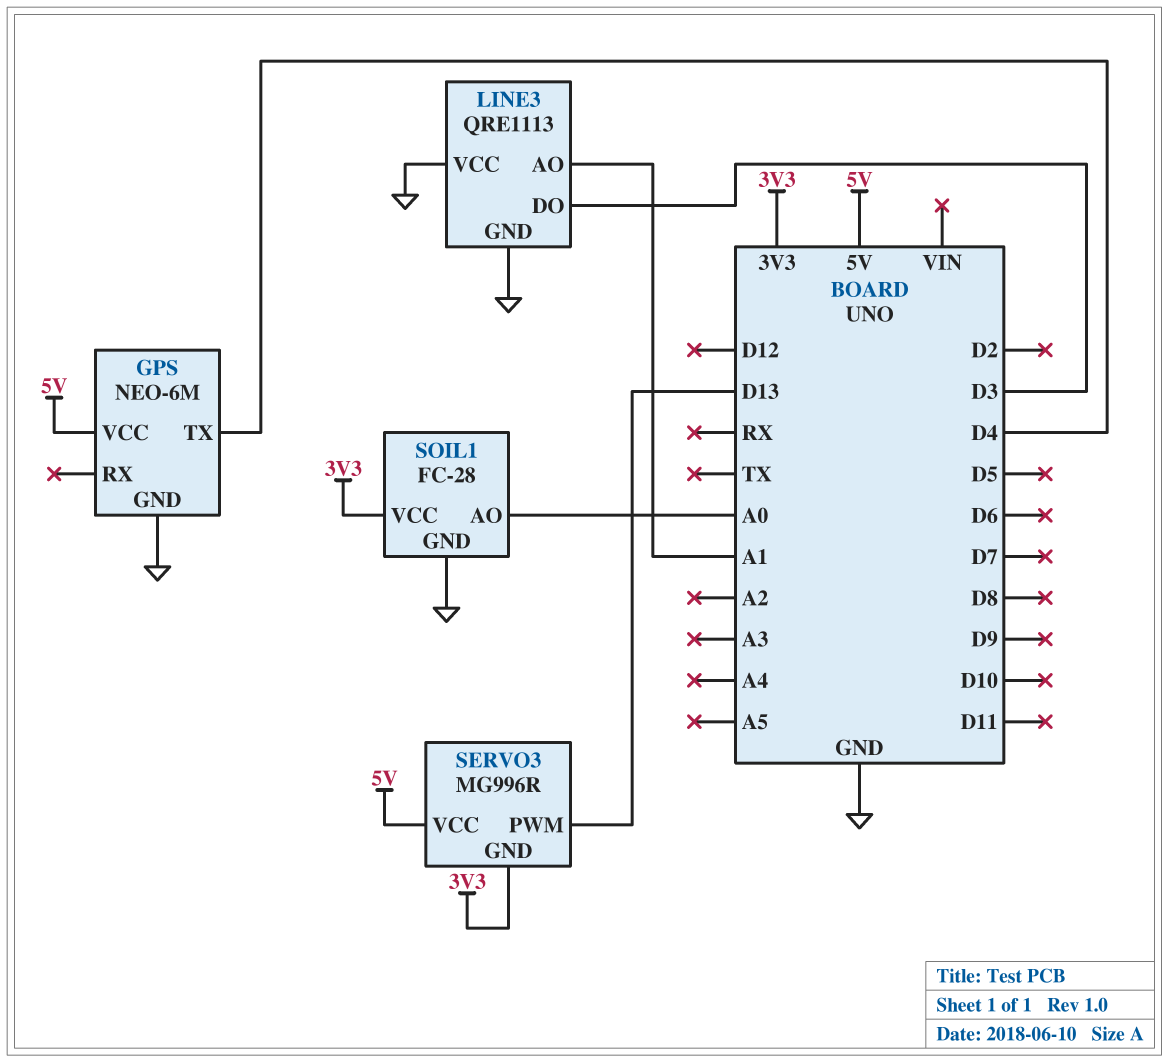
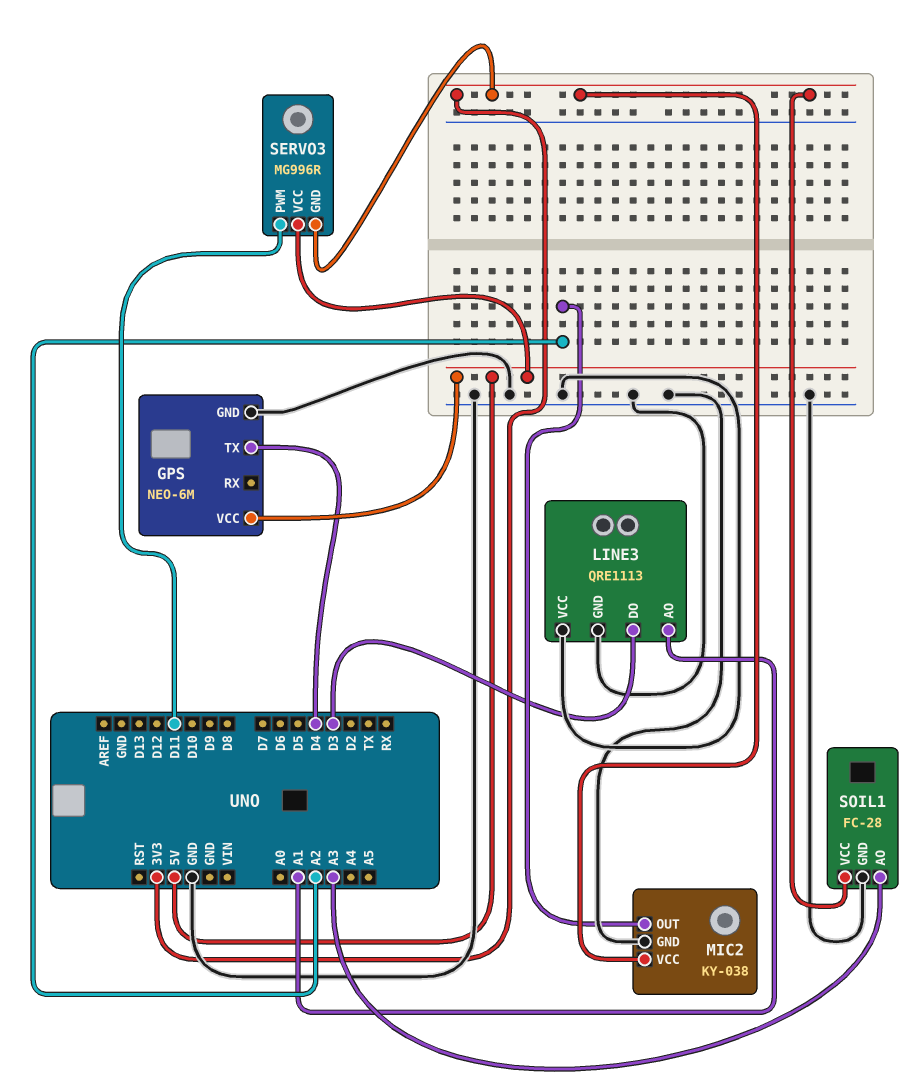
MIC2: none -> KY-038
MIC2 pin GND: none -> GND
MIC2 pin OUT: none -> A2
MIC2 pin VCC: none -> 3V3
SERVO3 pin PWM: D13 -> D11
SOIL1 pin AO: A0 -> A3

